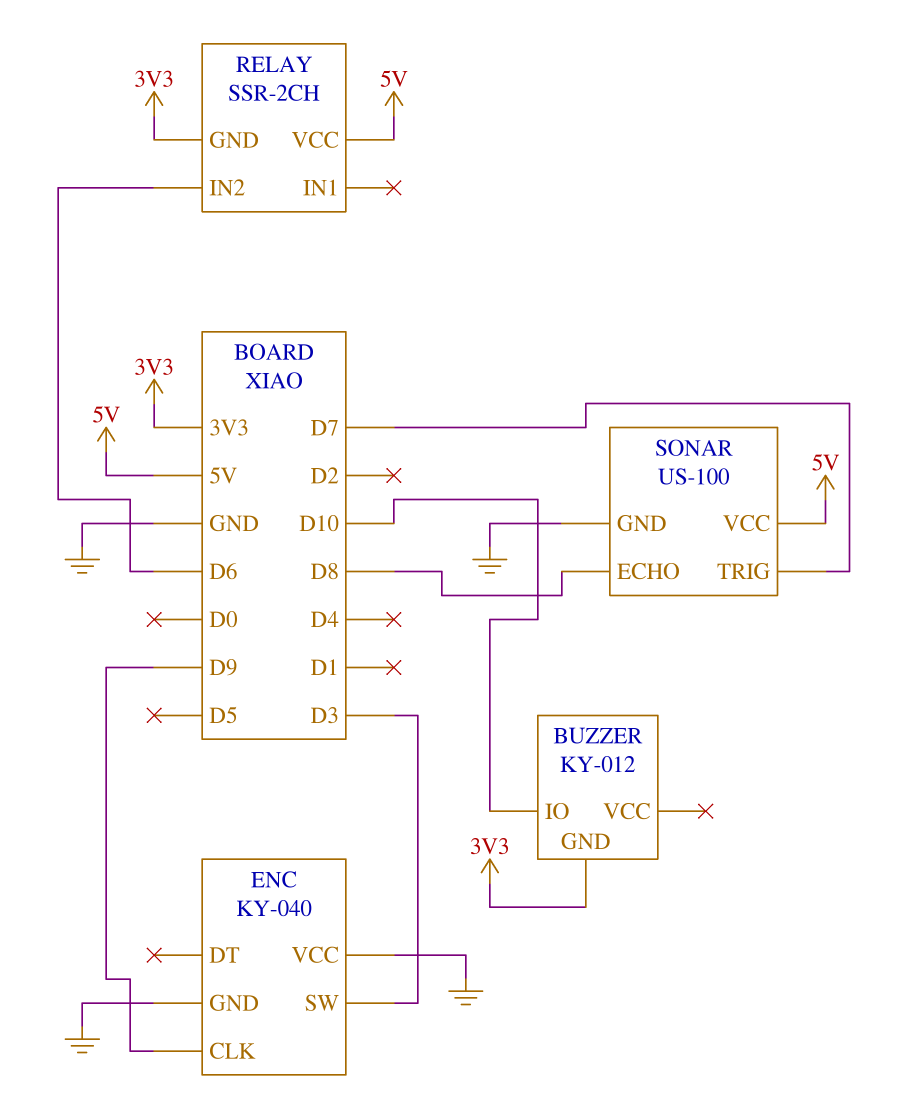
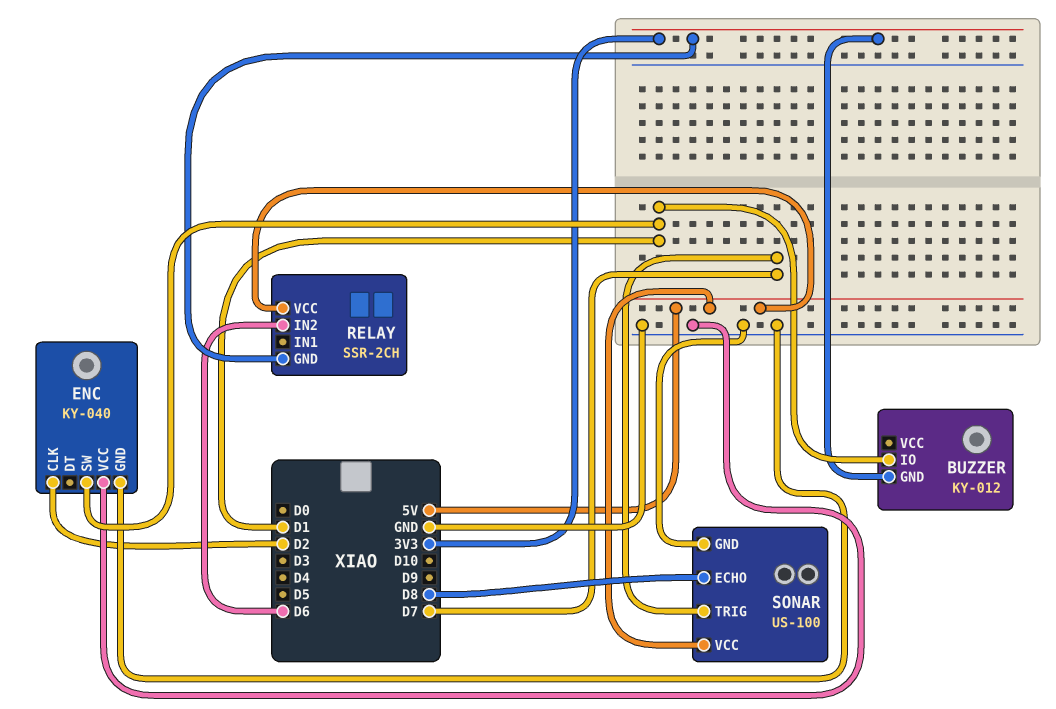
BUZZER pin IO: D10 -> D1
ENC pin CLK: D9 -> D2
ENC pin SW: D3 -> D1

